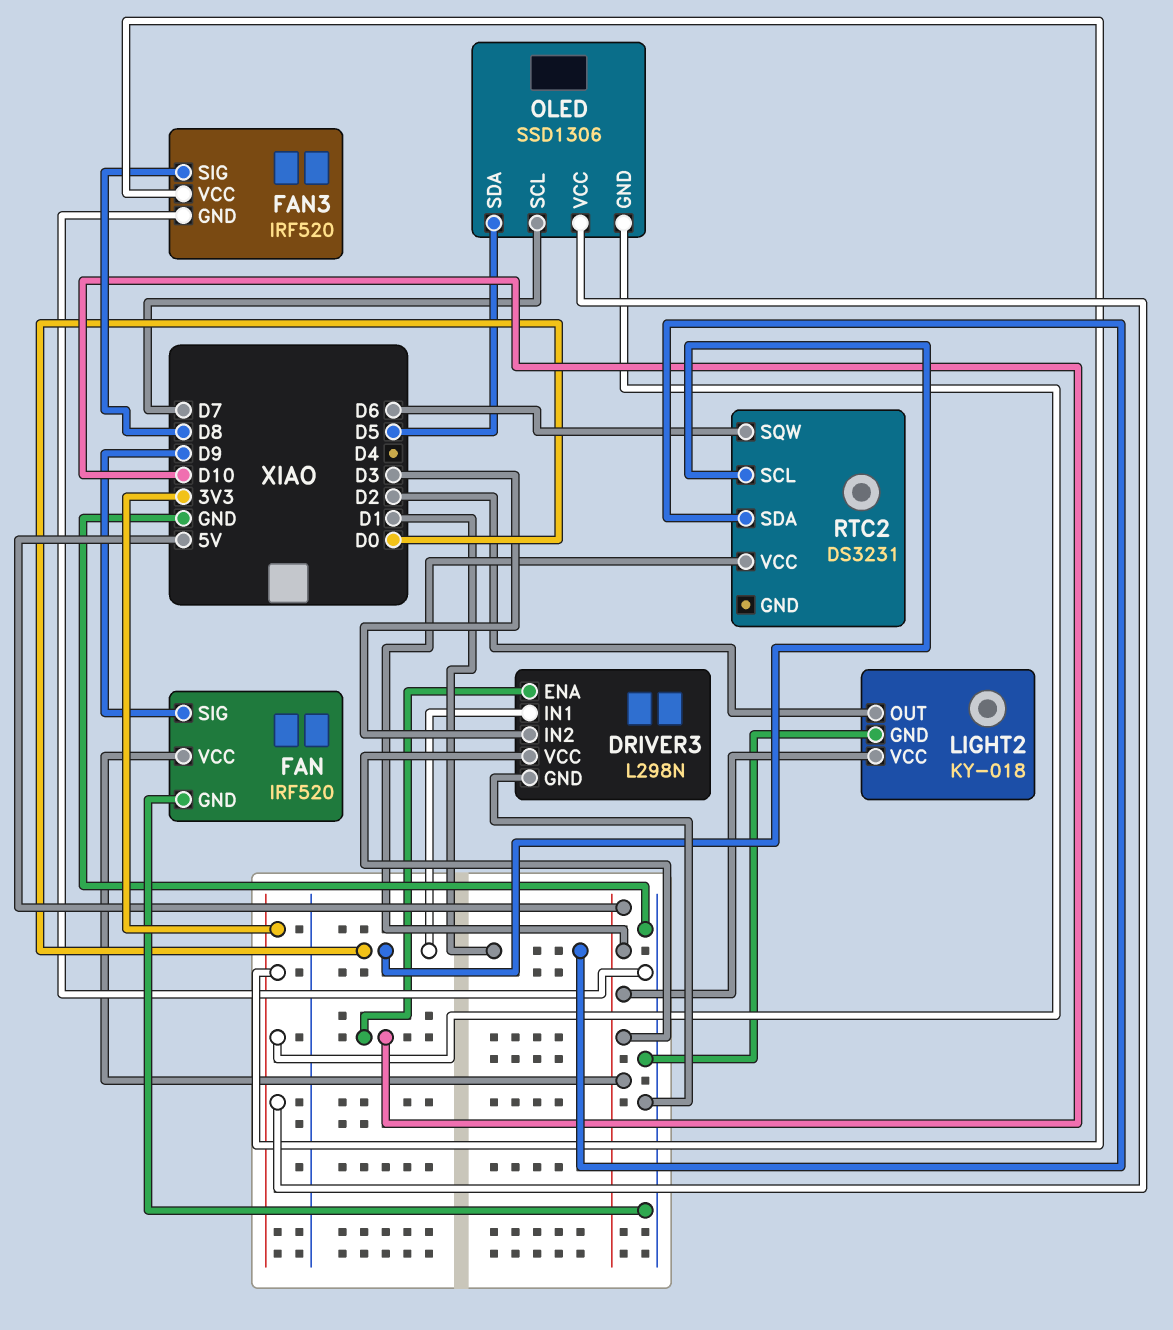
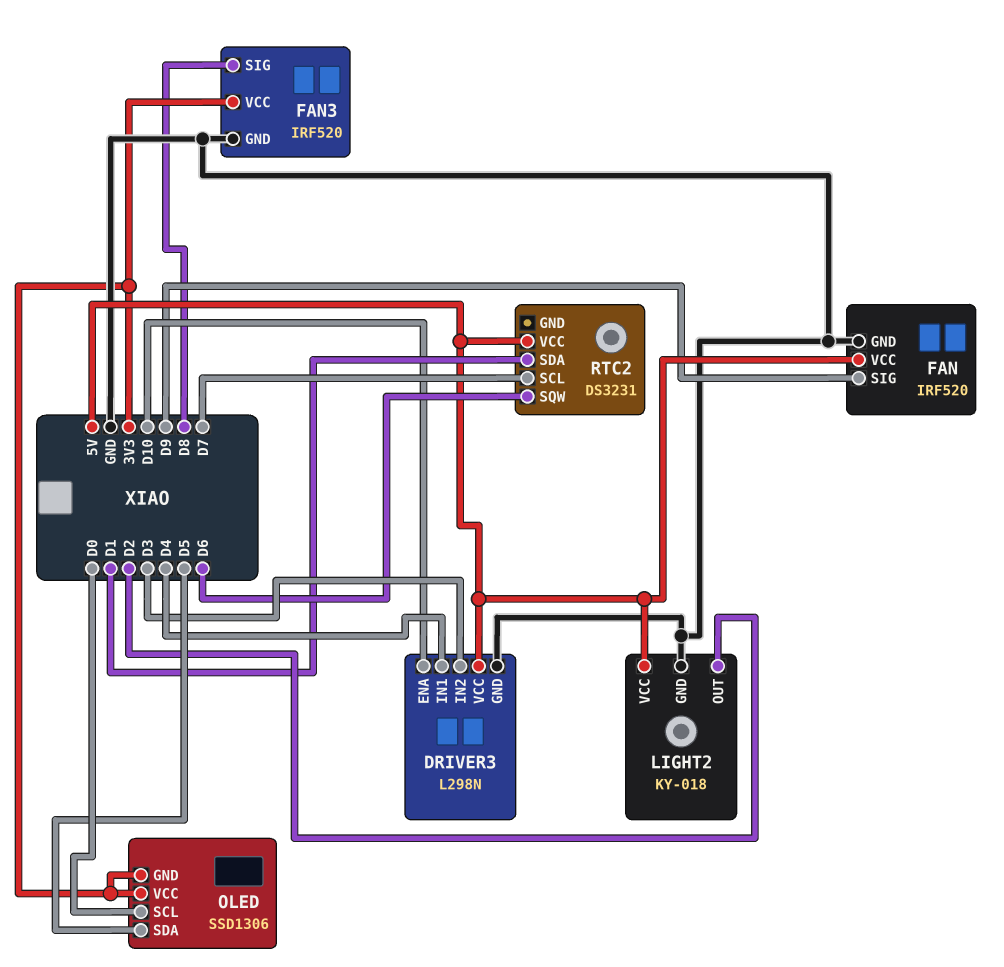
DRIVER3 pin IN1: D0 -> D4
OLED pin SCL: D7 -> D0
RTC2 pin SCL: D0 -> D7

